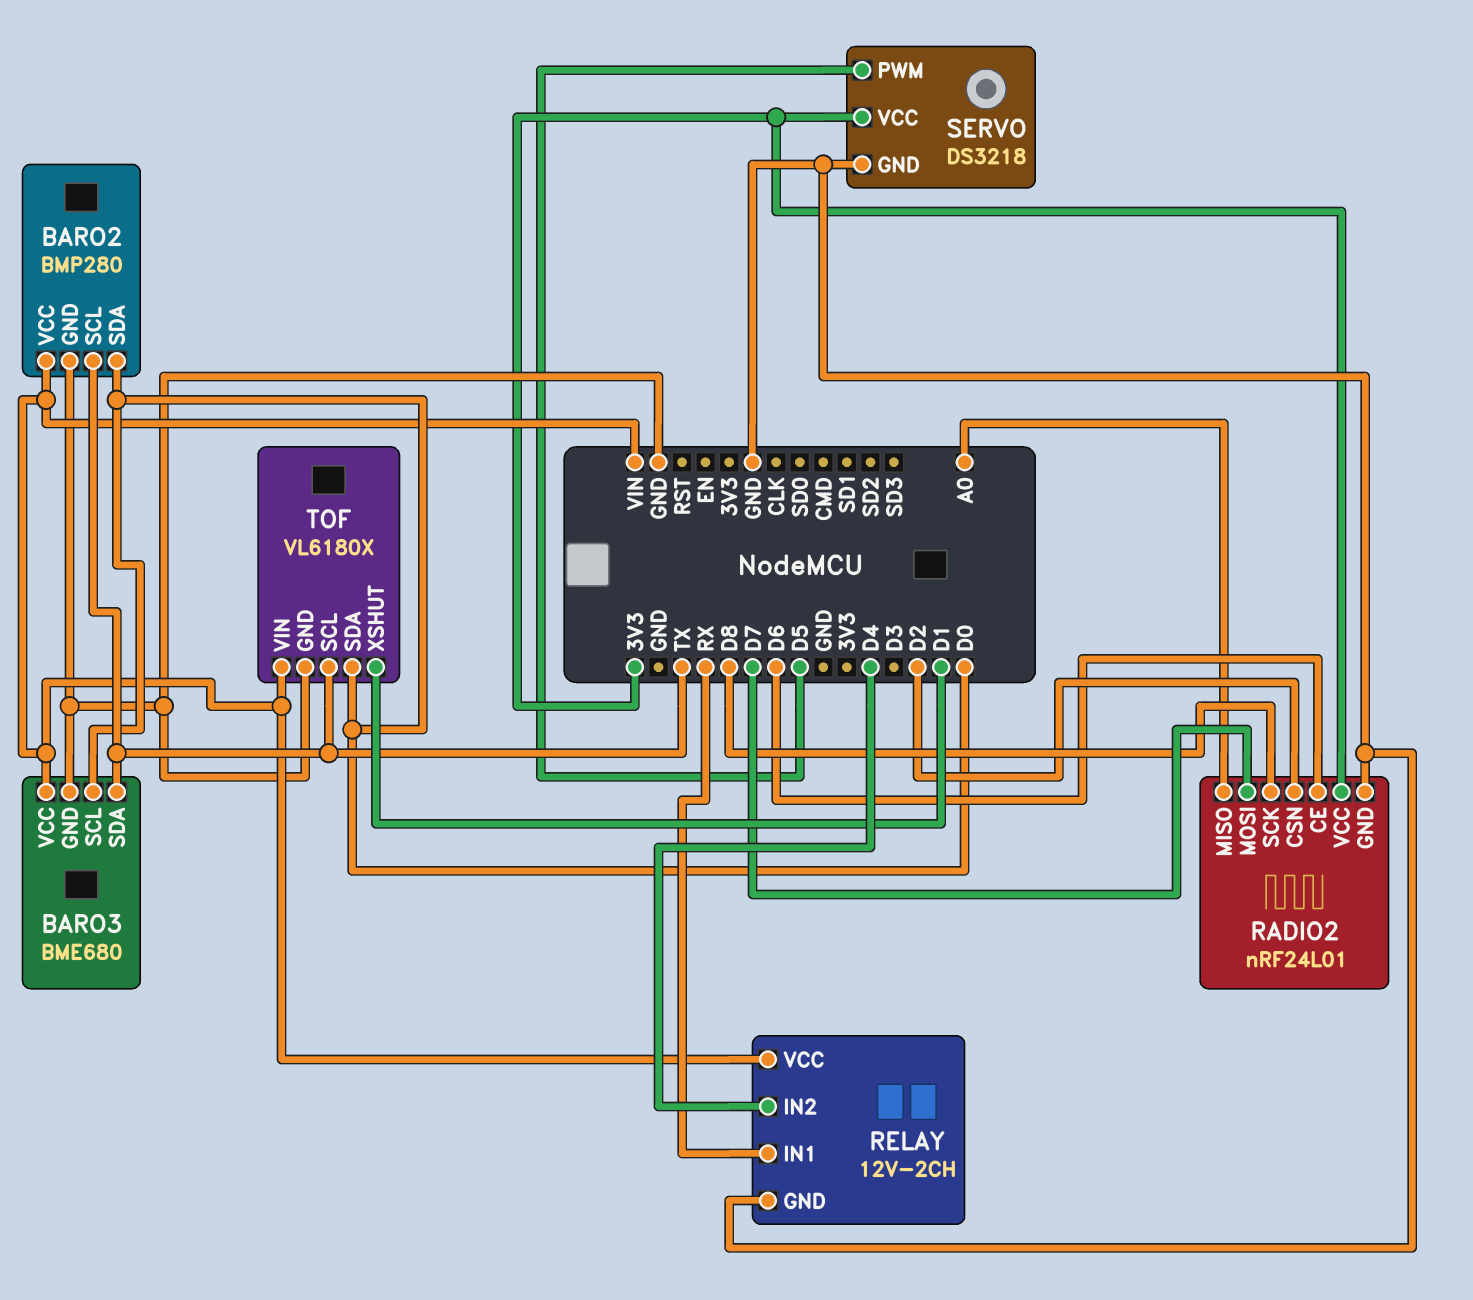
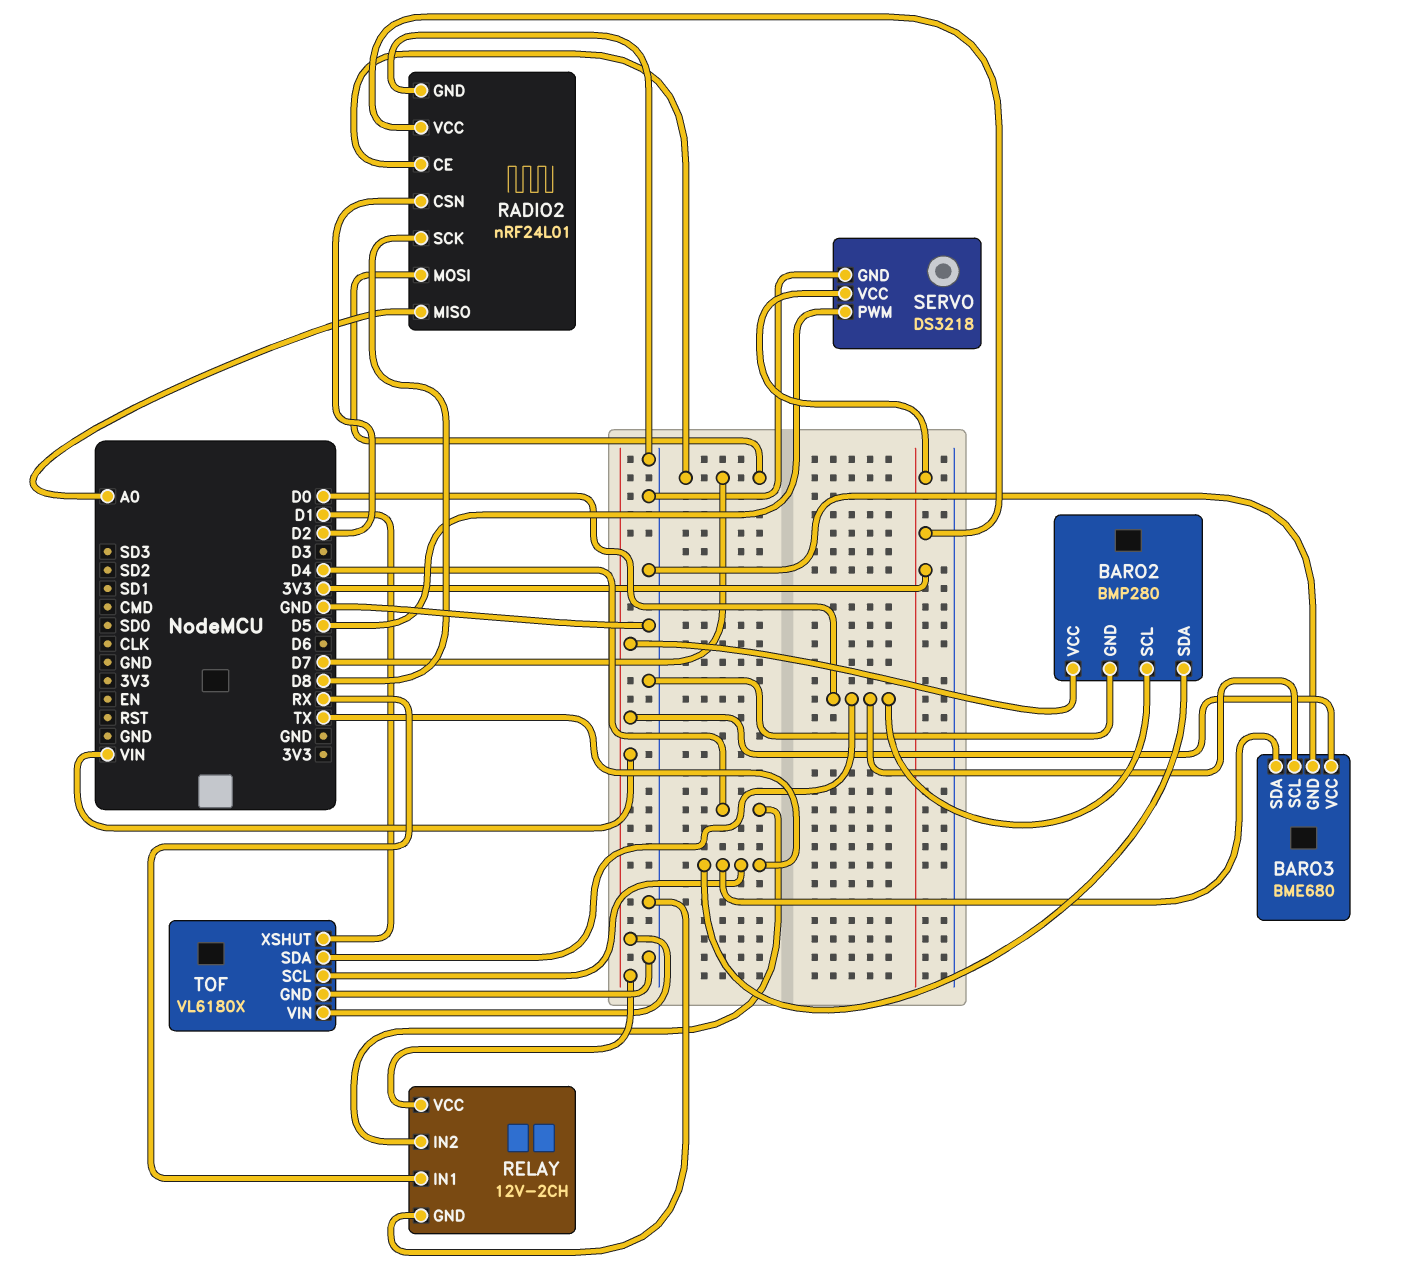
BARO2 pin SCL: TX -> D0
BARO2 pin SDA: D0 -> TX
RADIO2 pin CE: D6 -> D7

